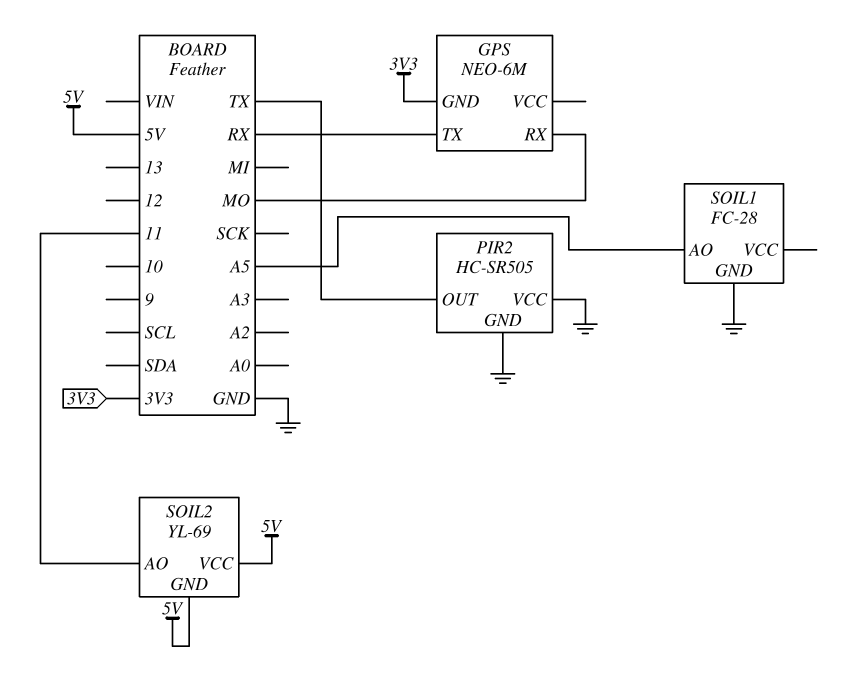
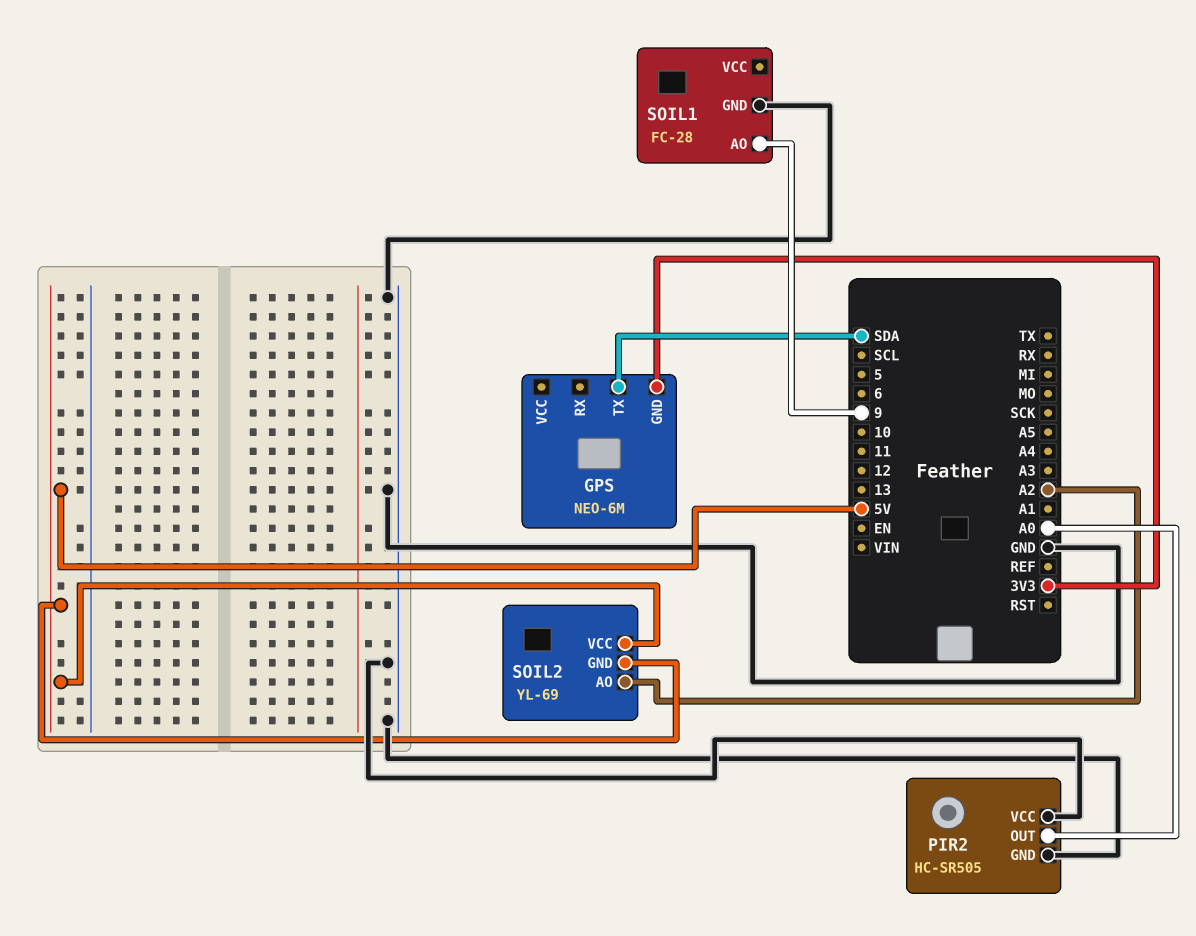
GPS pin RX: MO -> none
GPS pin TX: RX -> SDA
PIR2 pin OUT: TX -> A0
SOIL1 pin AO: A5 -> 9
SOIL2 pin AO: 11 -> A2

